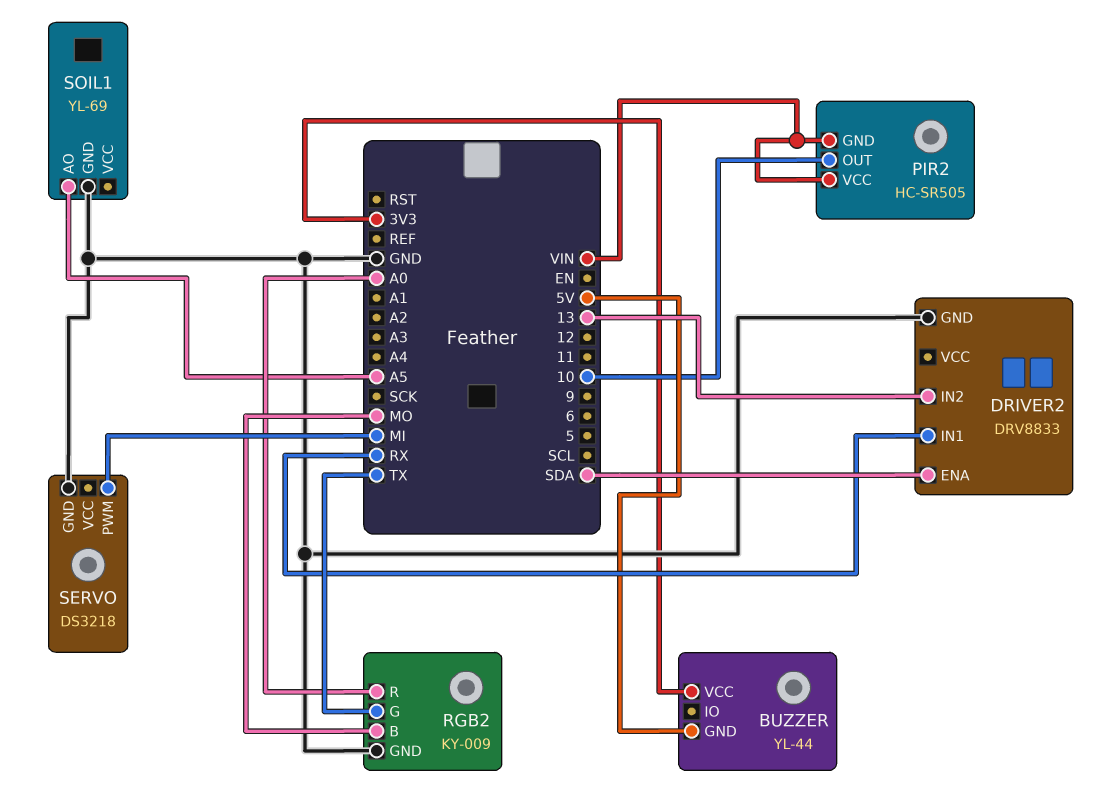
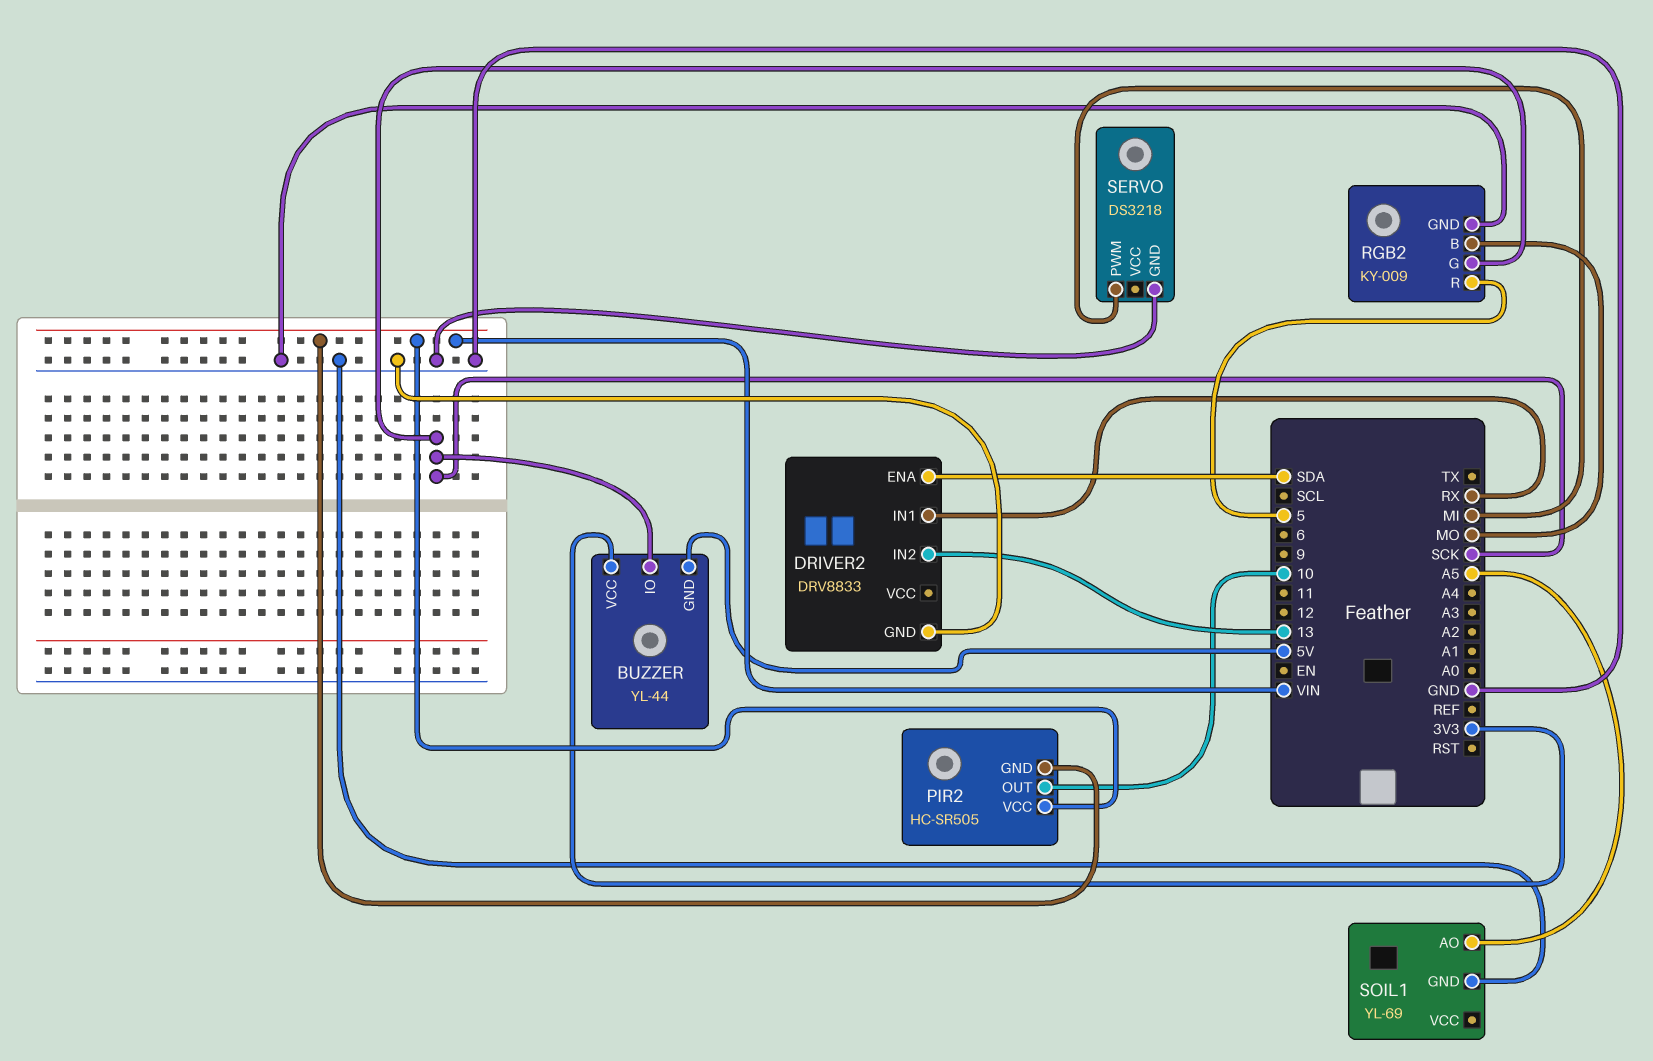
BUZZER pin IO: none -> SCK
RGB2 pin G: TX -> SCK
RGB2 pin R: A0 -> 5

